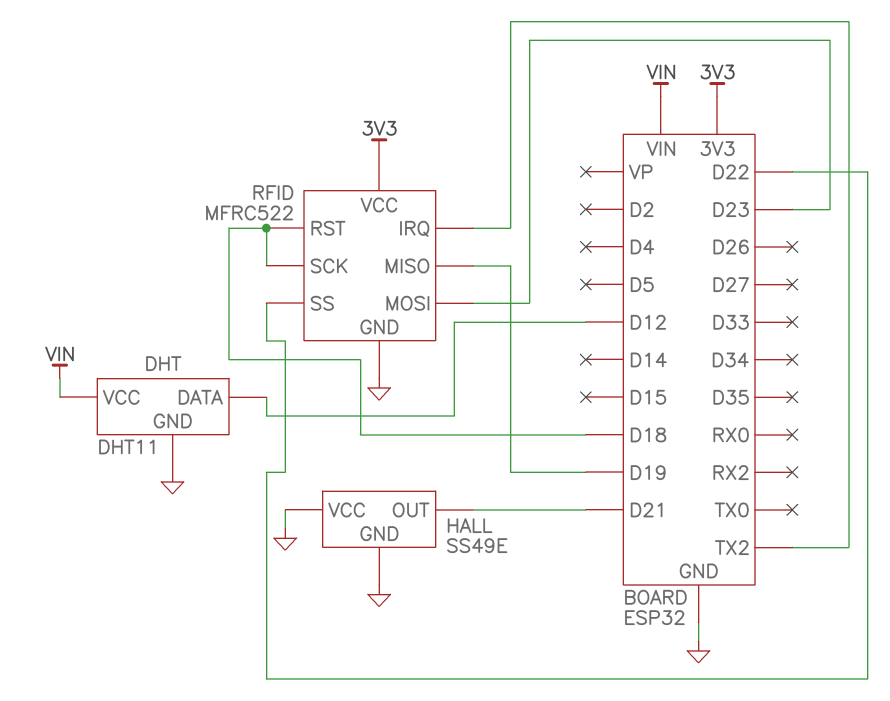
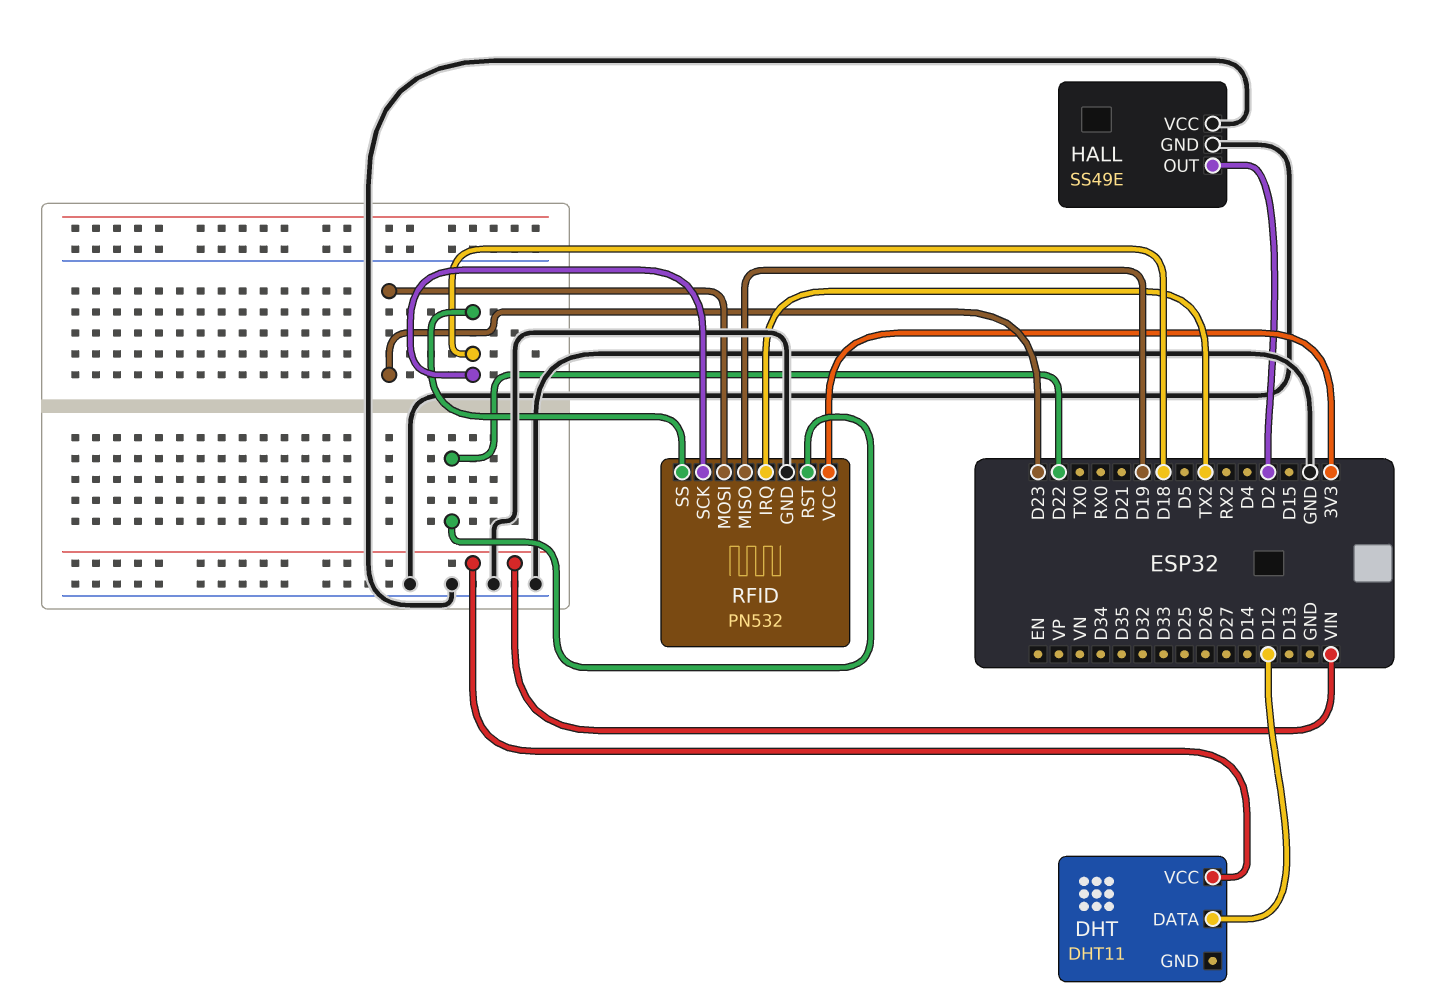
DHT pin GND: GND -> none
HALL pin OUT: D21 -> D2
RFID: MFRC522 -> PN532
RFID pin RST: D18 -> D22
RFID pin SS: D22 -> D18

